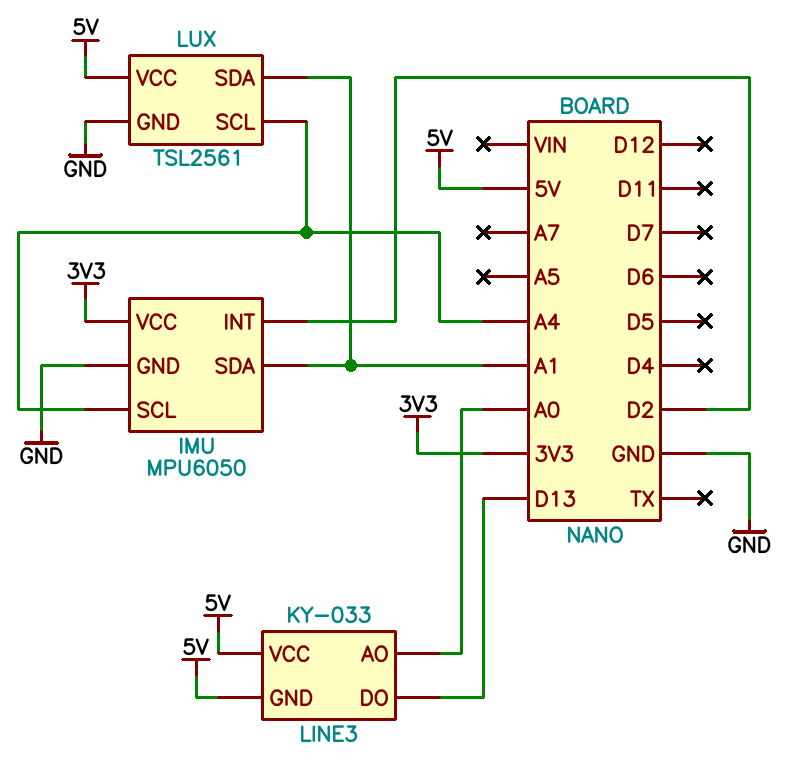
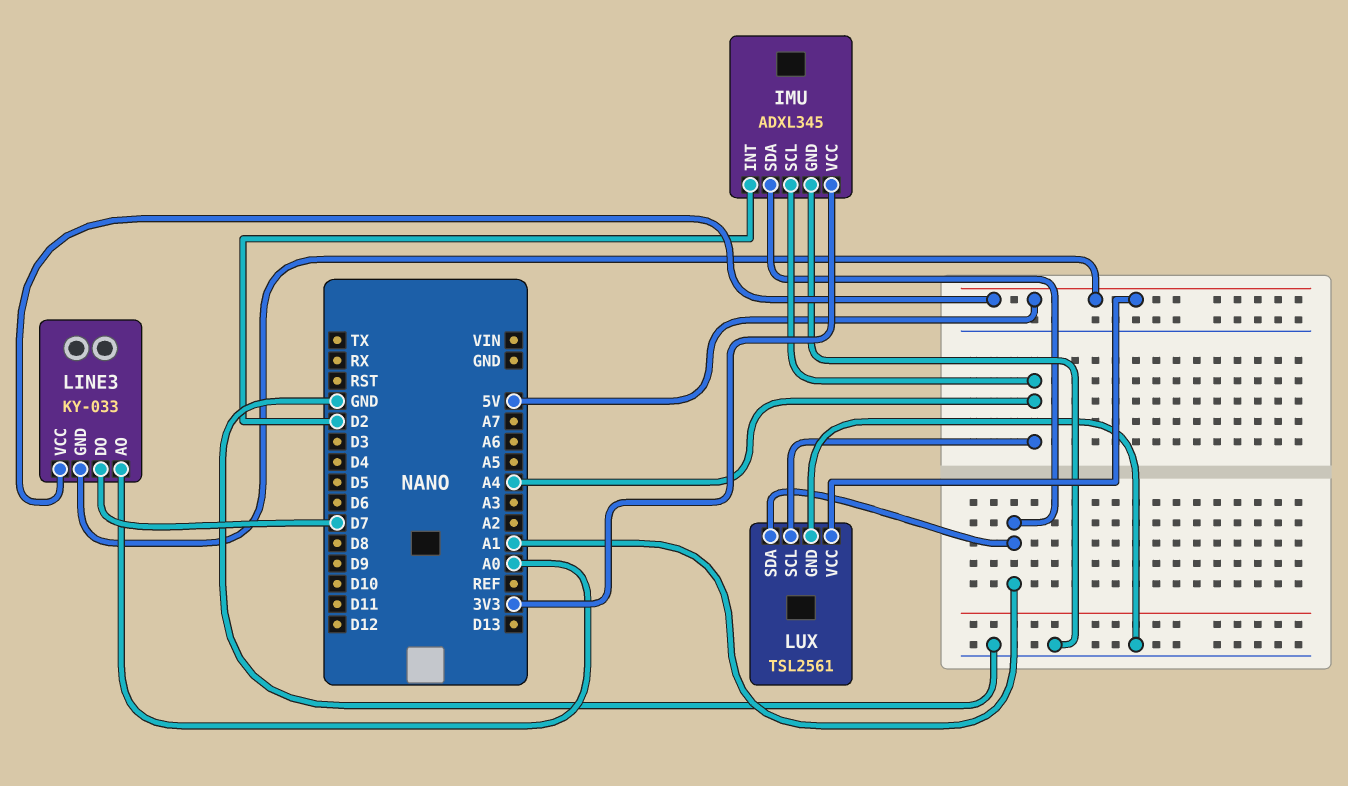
IMU: MPU6050 -> ADXL345
LINE3 pin DO: D13 -> D7

